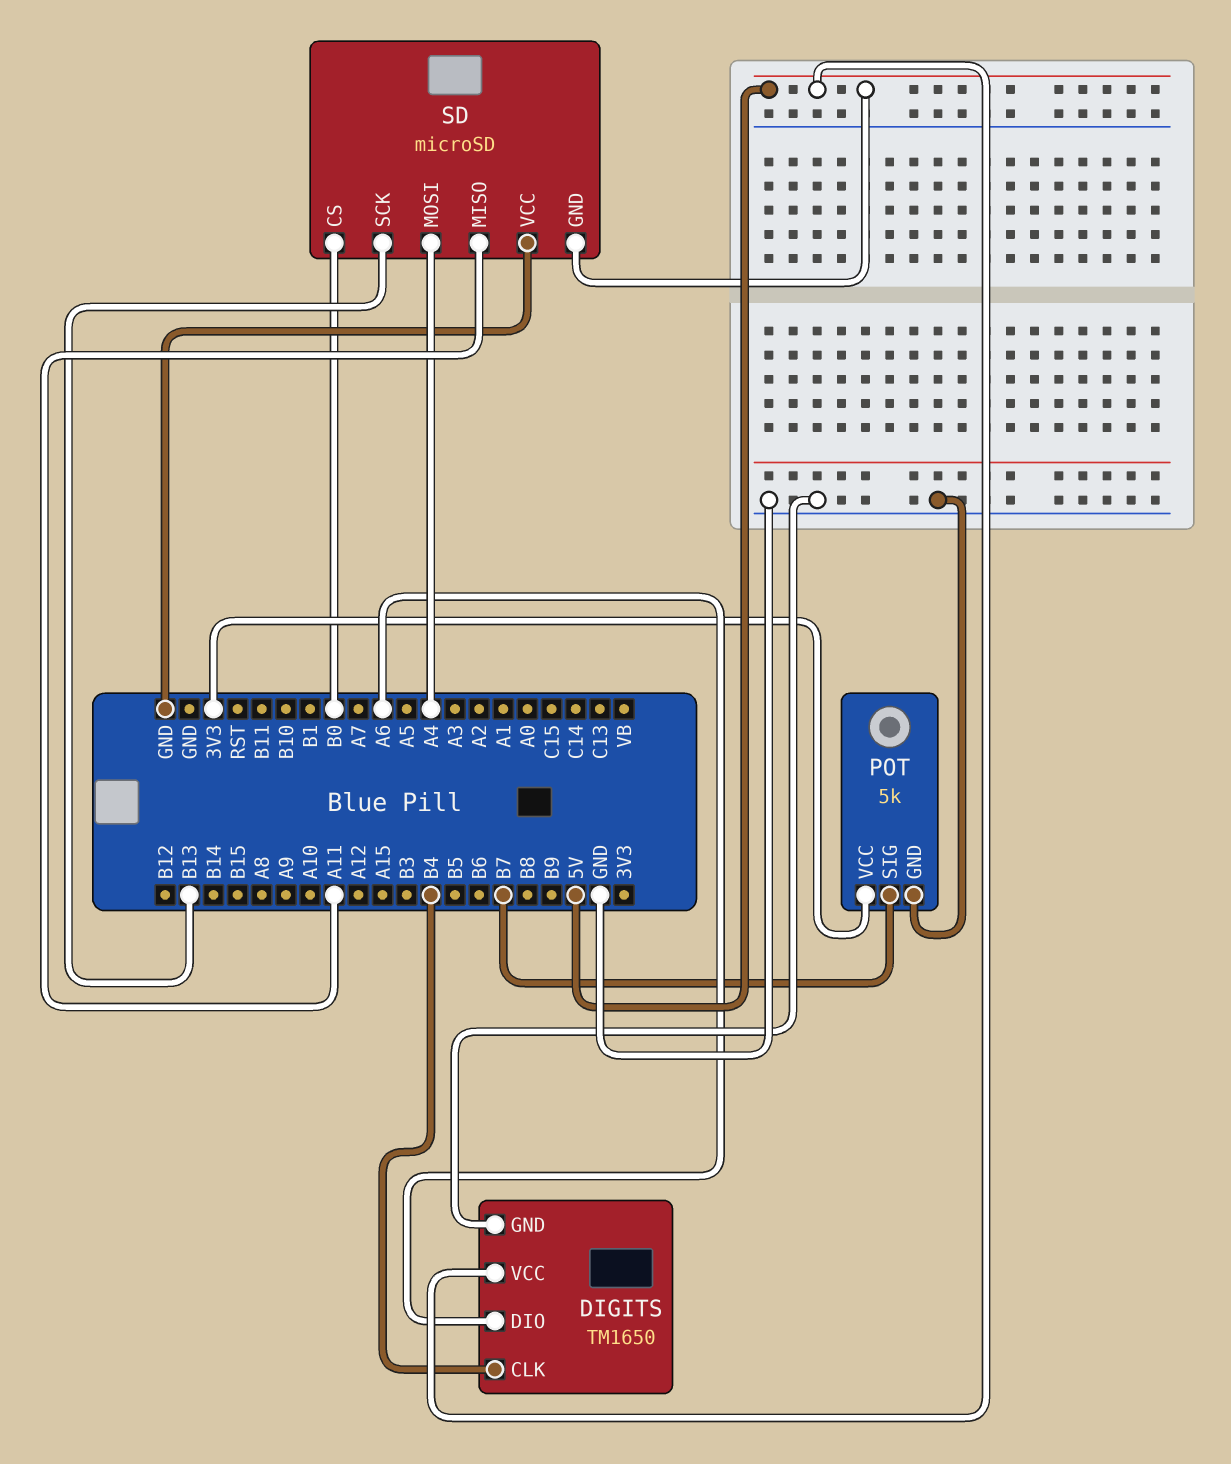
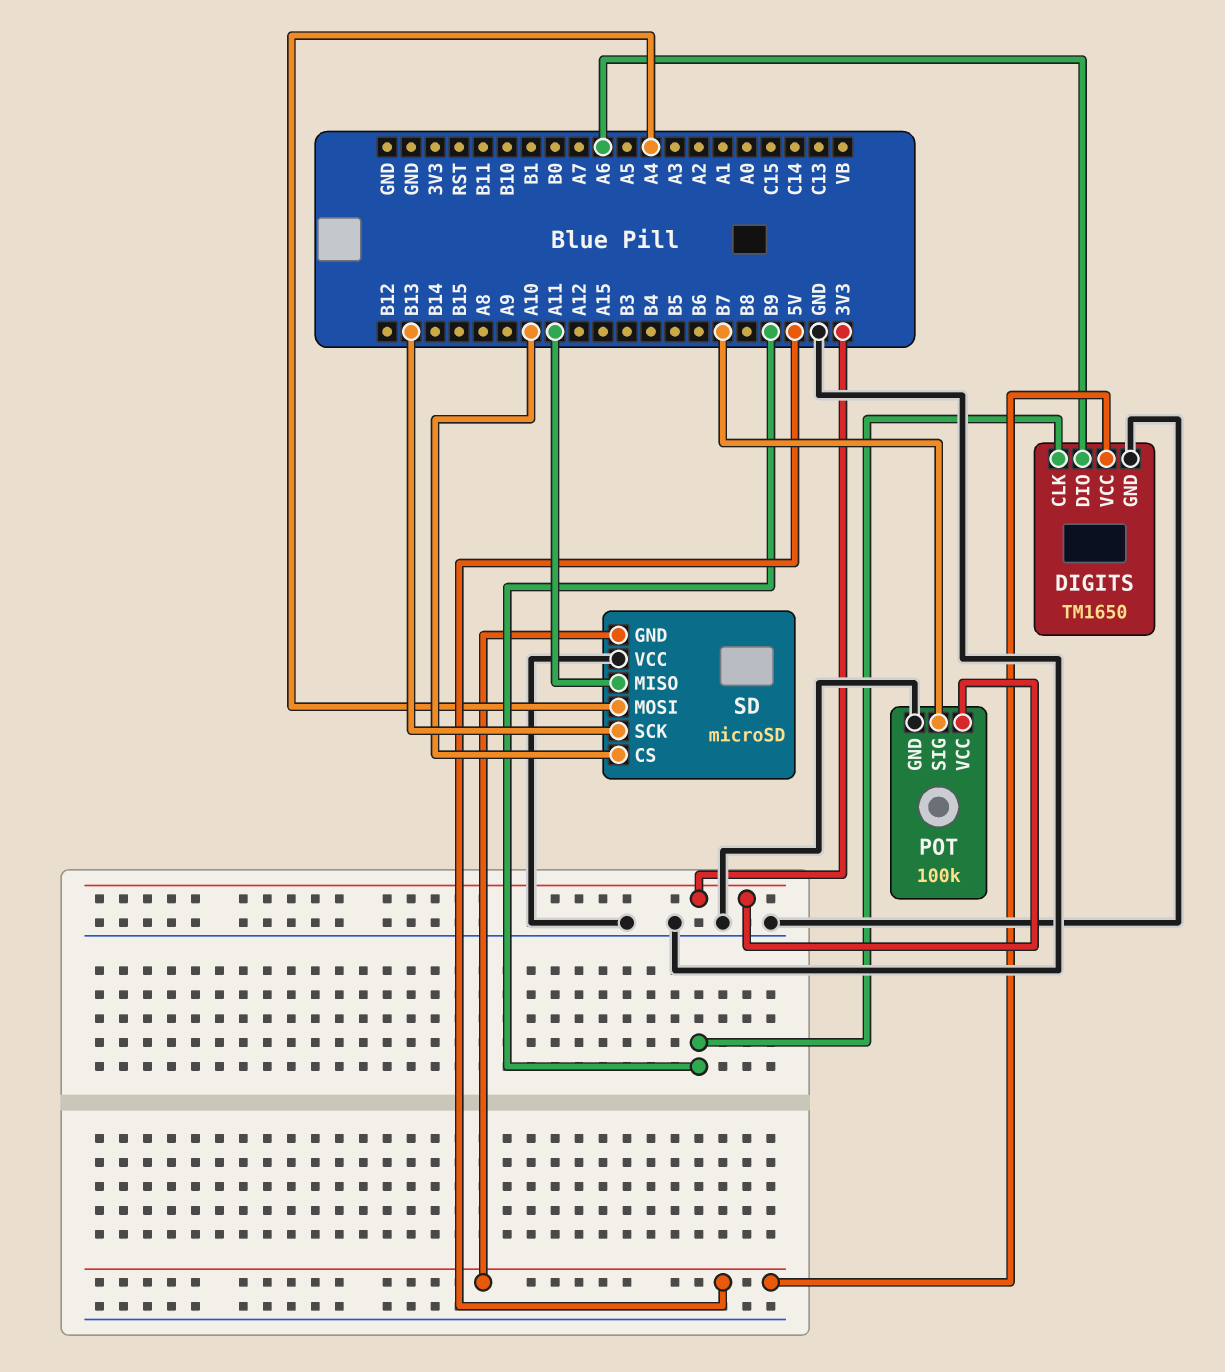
DIGITS pin CLK: B4 -> B9
POT: 5k -> 100k
SD pin CS: B0 -> A10

